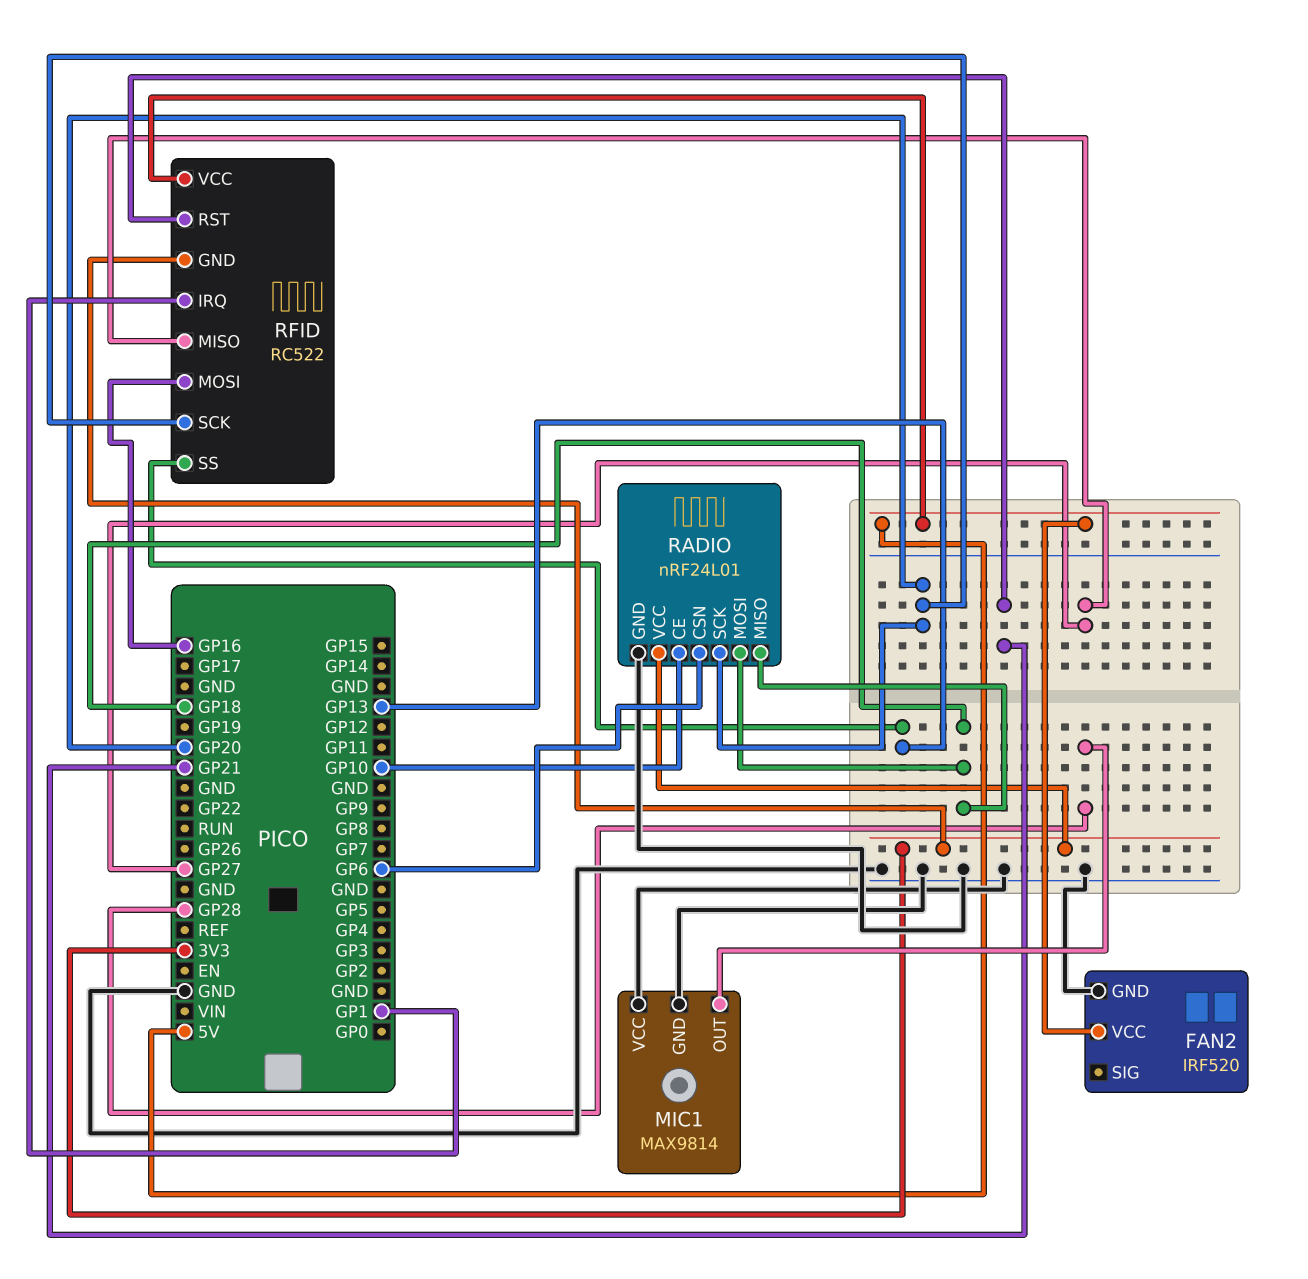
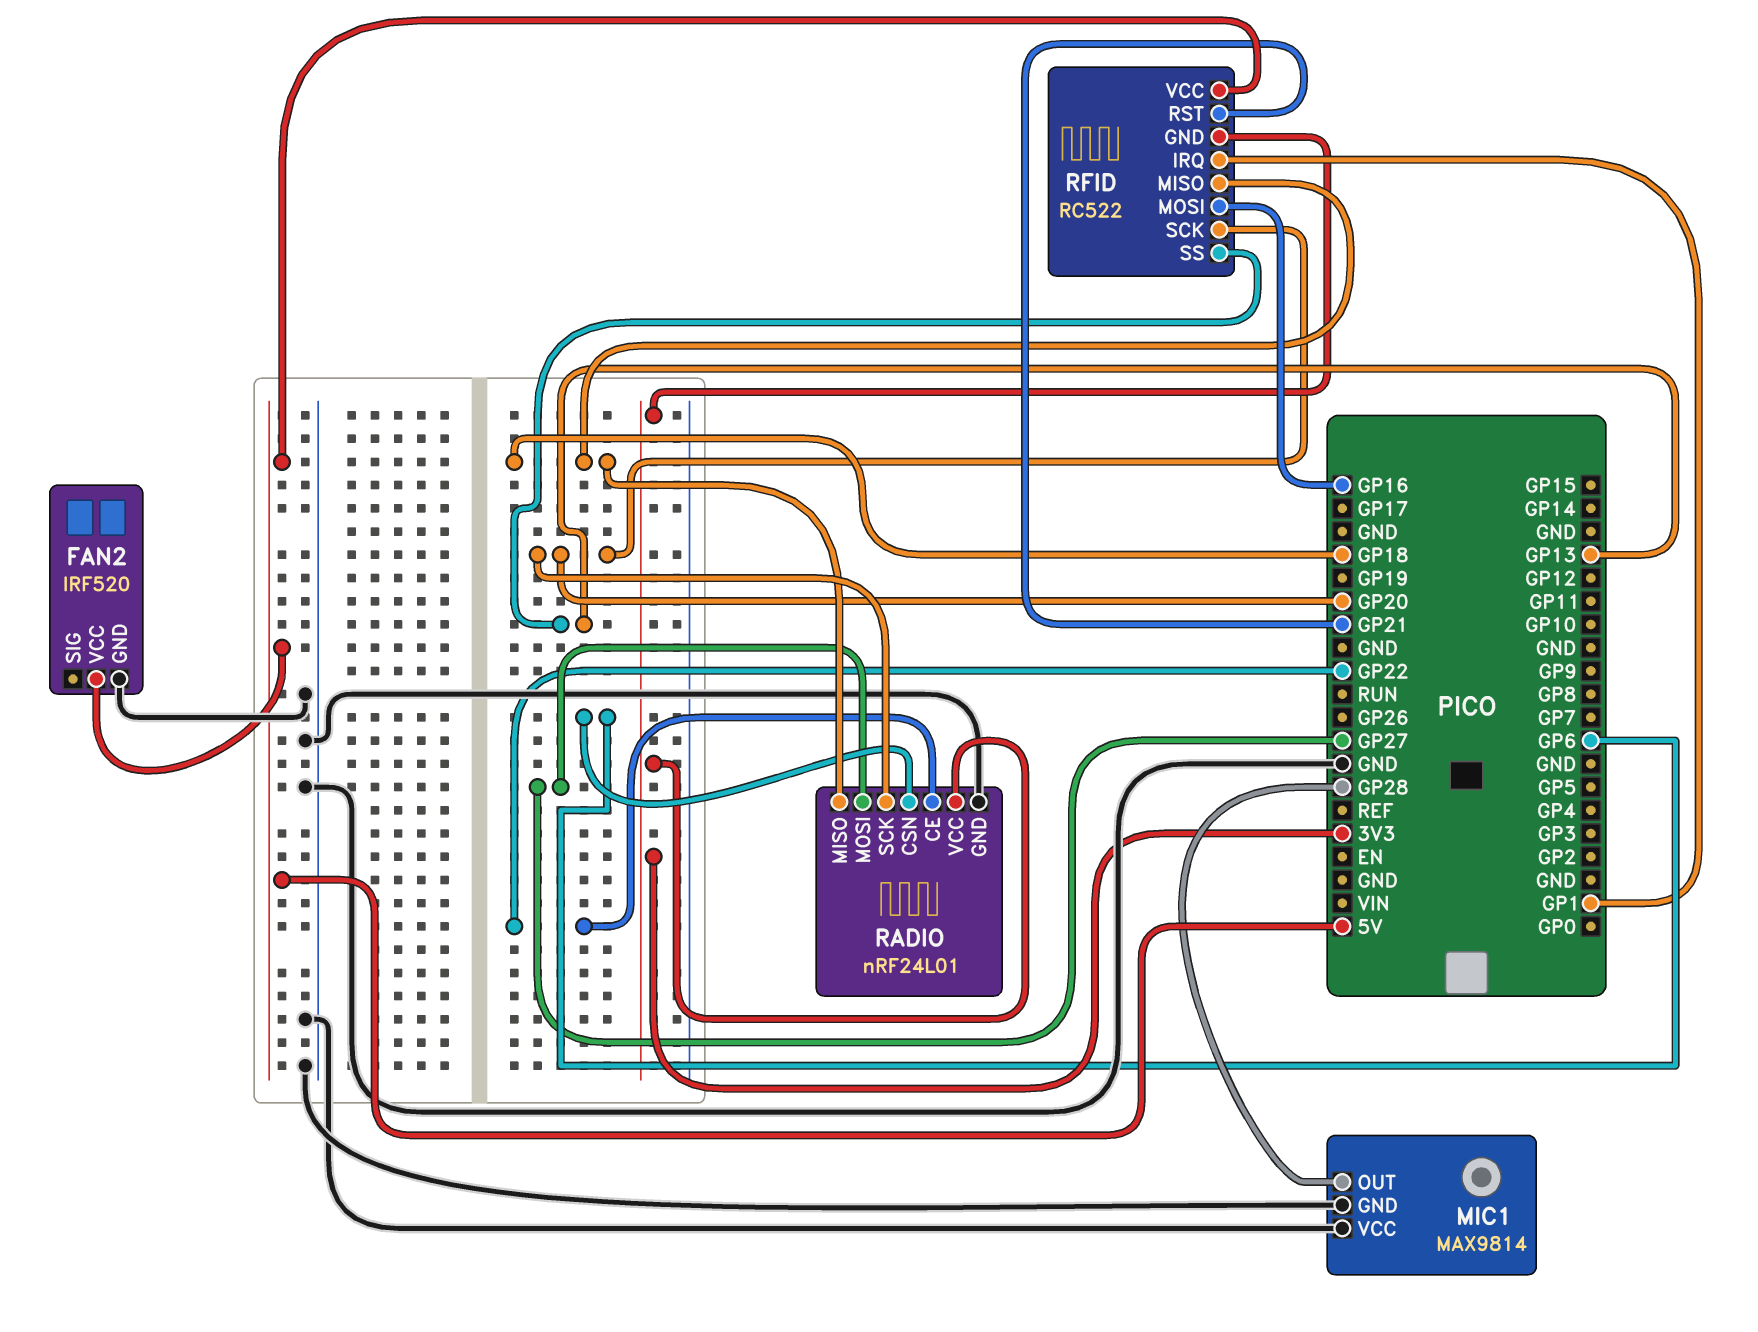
RADIO pin CE: GP10 -> GP22
RADIO pin MOSI: GP18 -> GP27
RFID pin MISO: GP27 -> GP18

